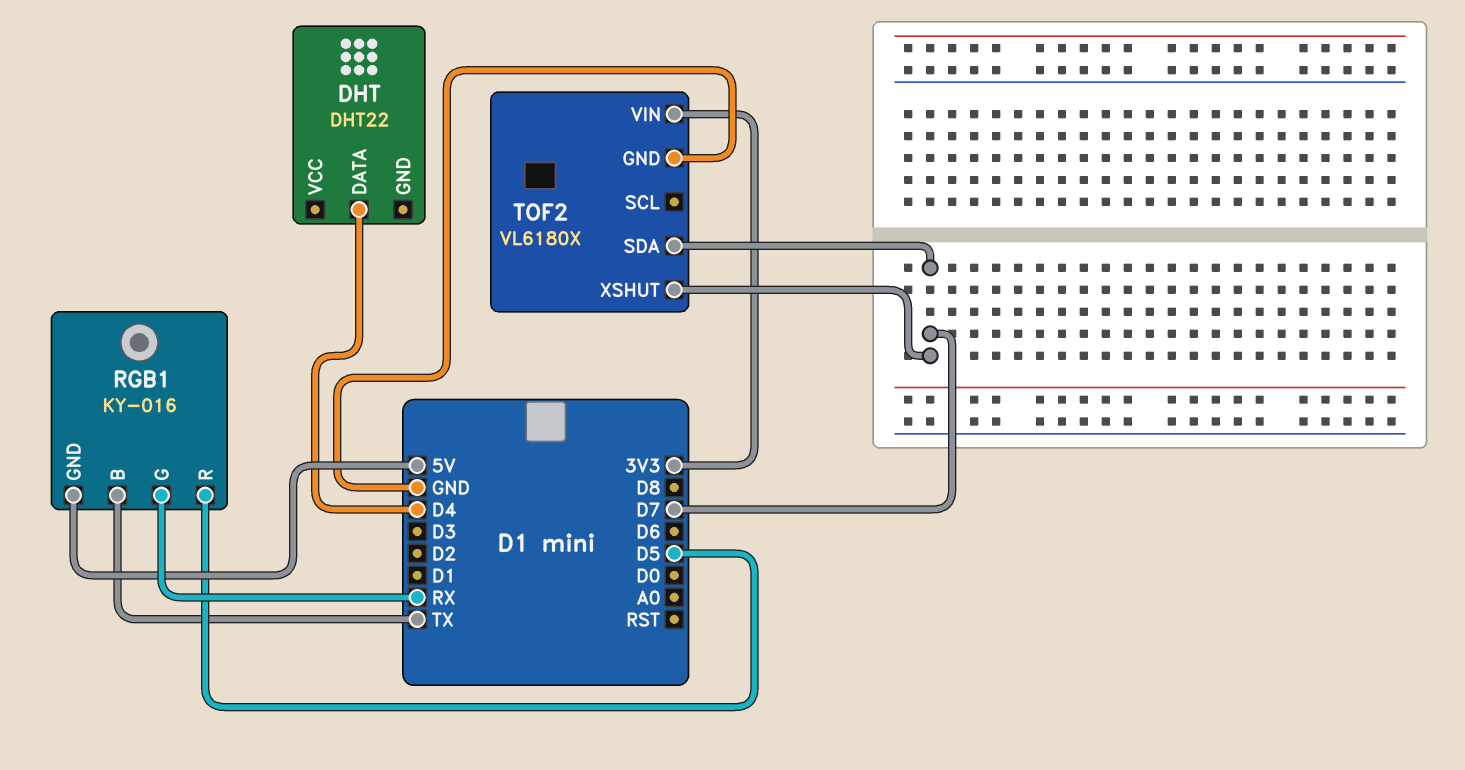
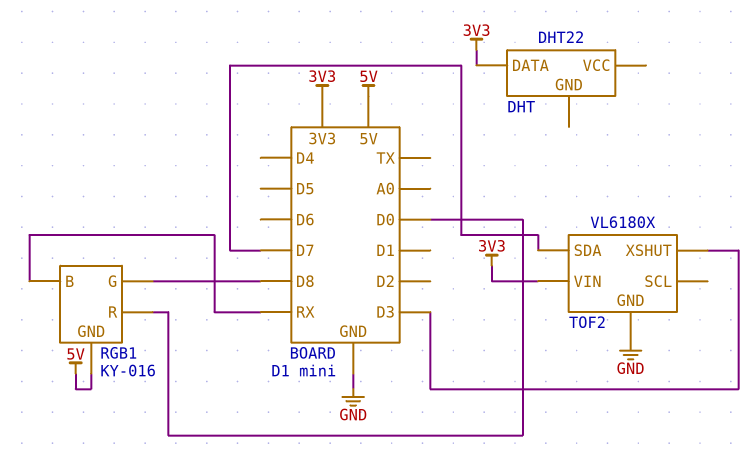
DHT pin DATA: D4 -> 3V3
RGB1 pin B: TX -> RX
RGB1 pin G: RX -> D8
RGB1 pin R: D5 -> D0
TOF2 pin XSHUT: D7 -> D3

